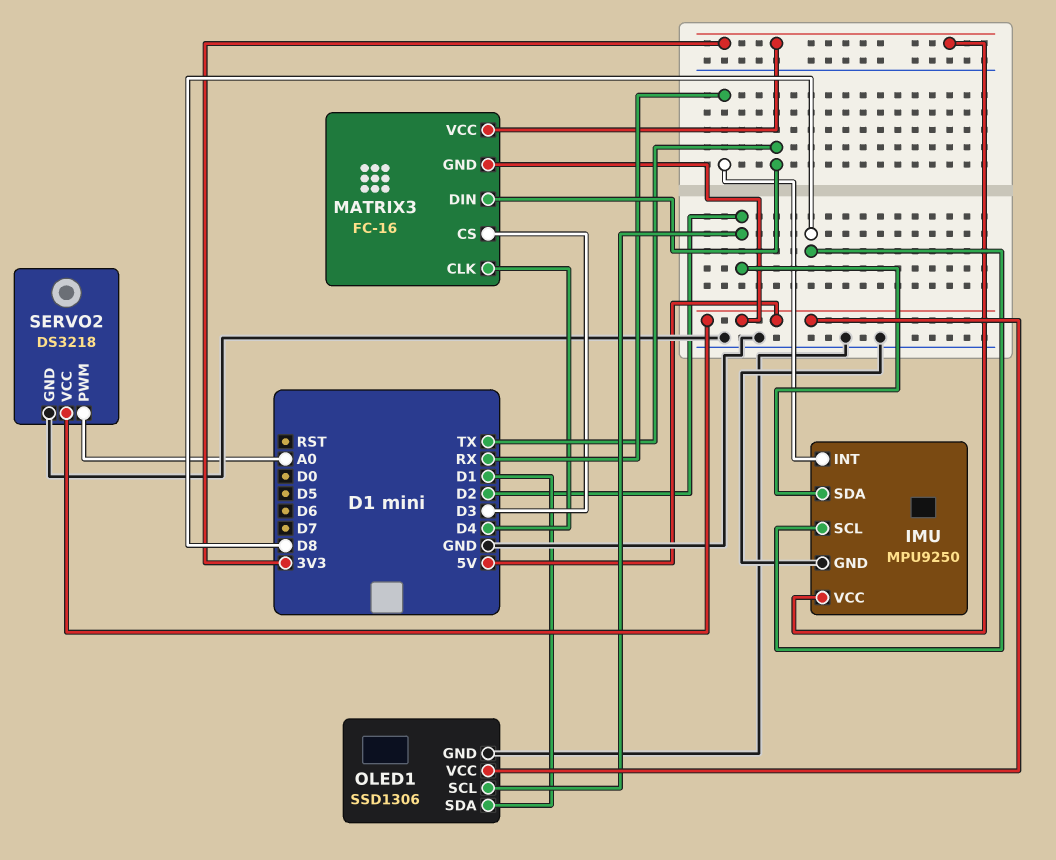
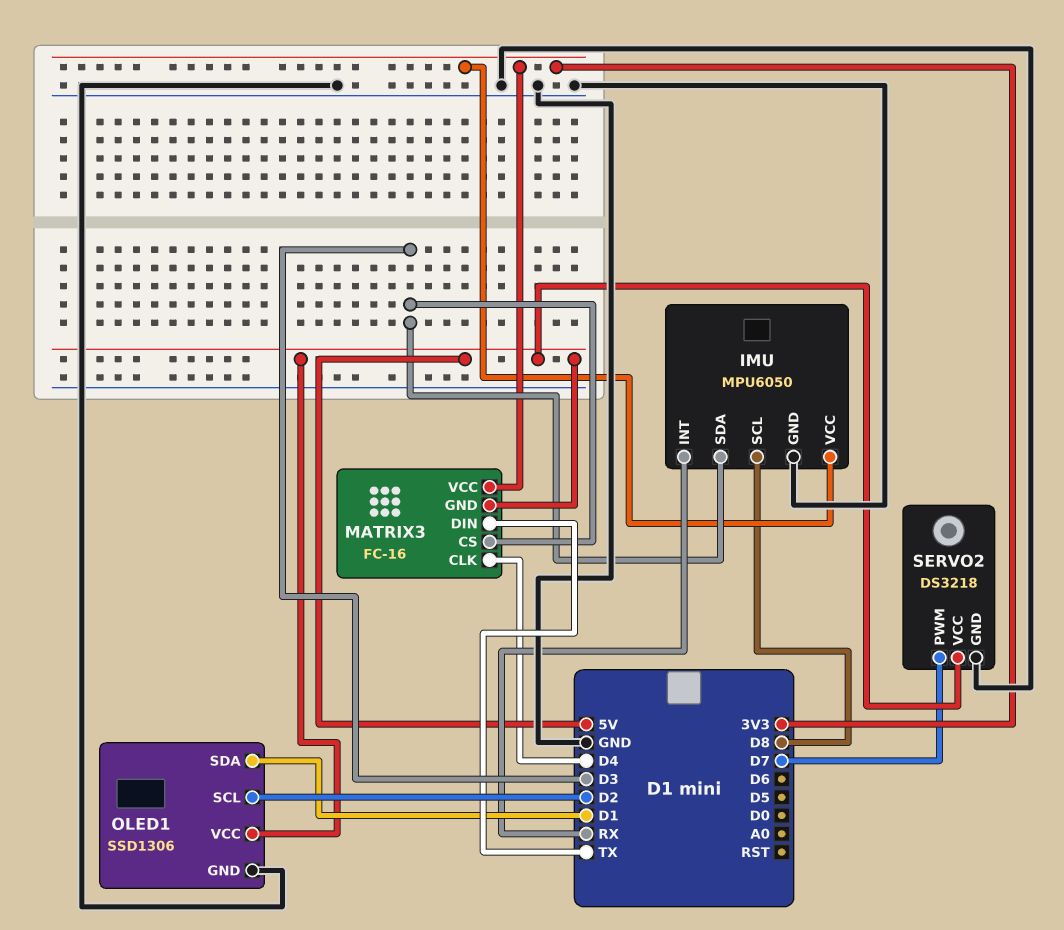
IMU: MPU9250 -> MPU6050
IMU pin SDA: D2 -> D3
SERVO2 pin PWM: A0 -> D7

